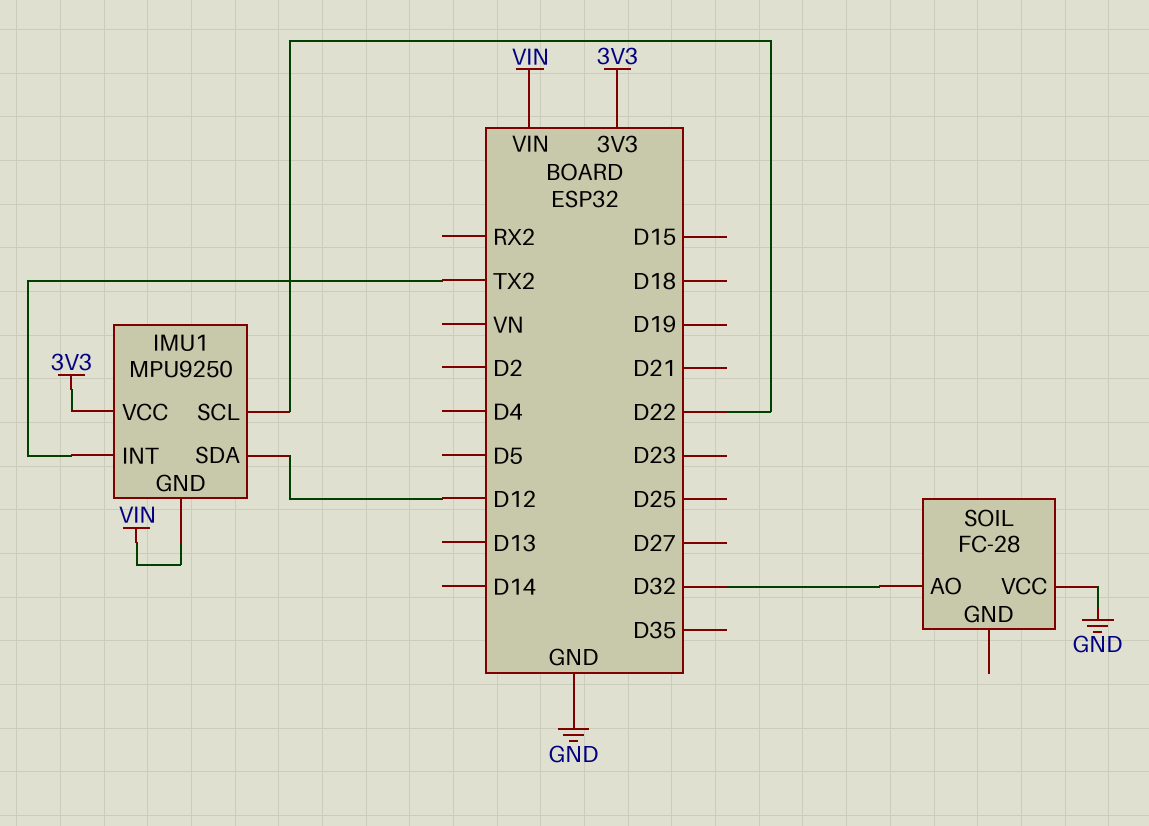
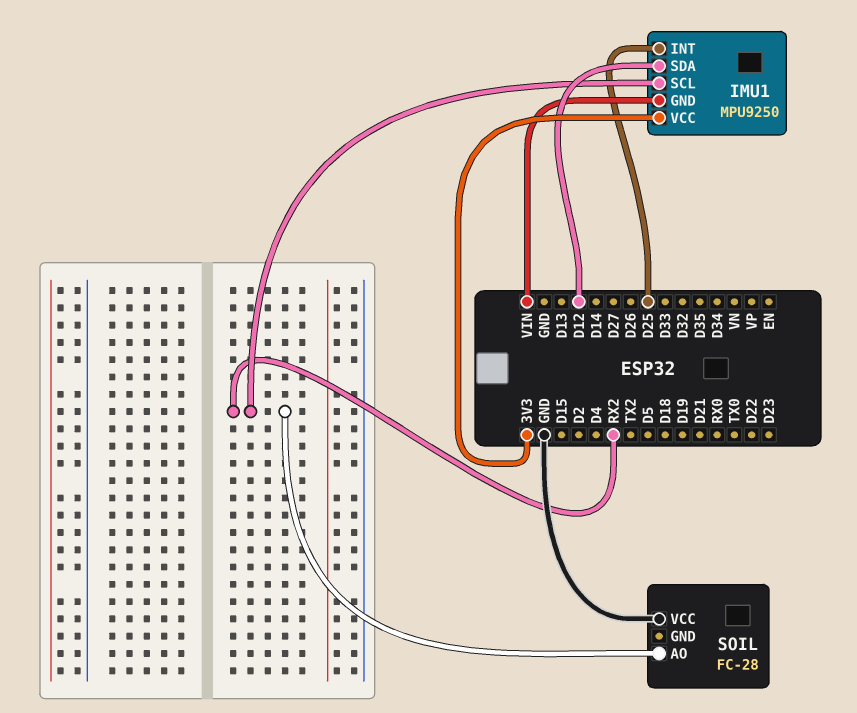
IMU1 pin INT: TX2 -> D25
IMU1 pin SCL: D22 -> RX2
SOIL pin AO: D32 -> RX2

